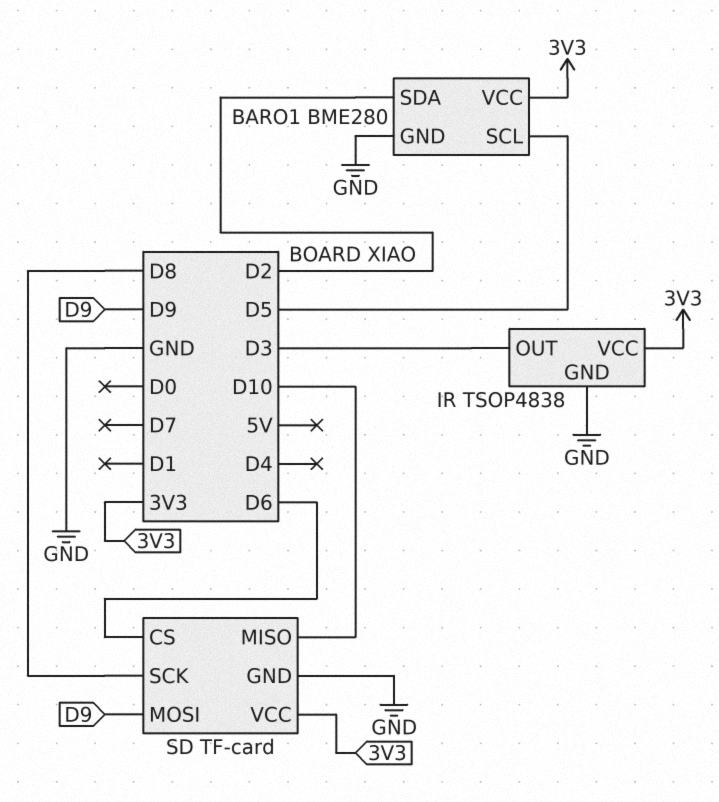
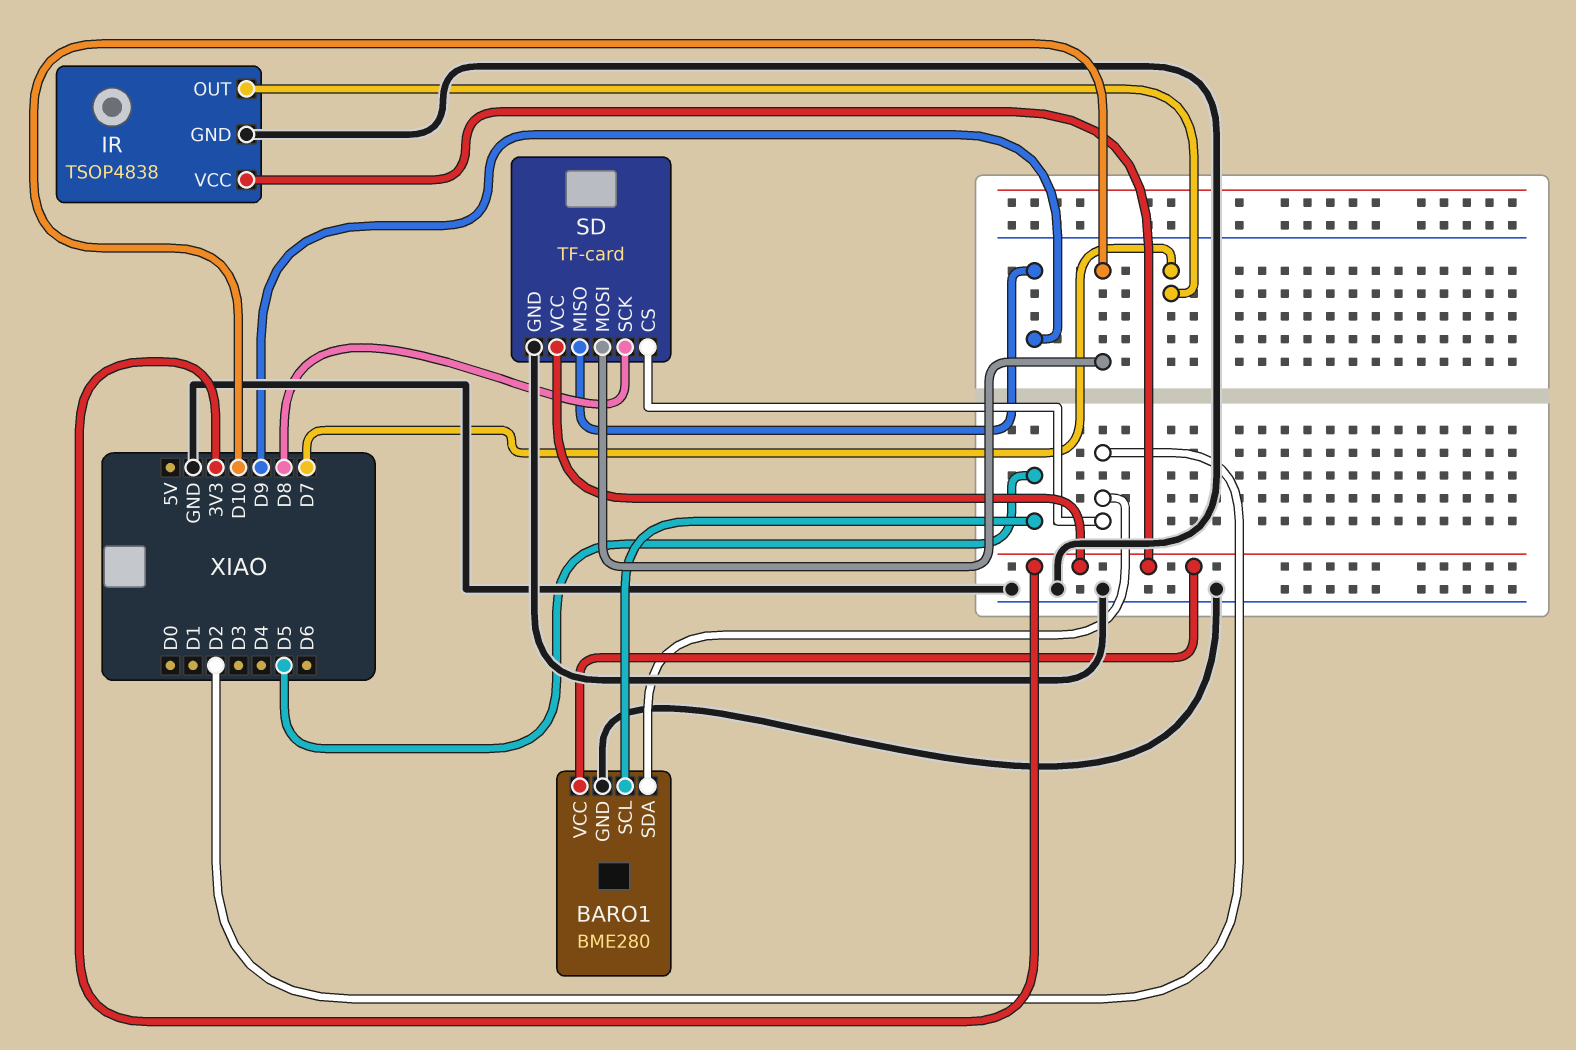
IR pin OUT: D3 -> D7
SD pin CS: D6 -> D2
SD pin MISO: D10 -> D9
SD pin MOSI: D9 -> D10

